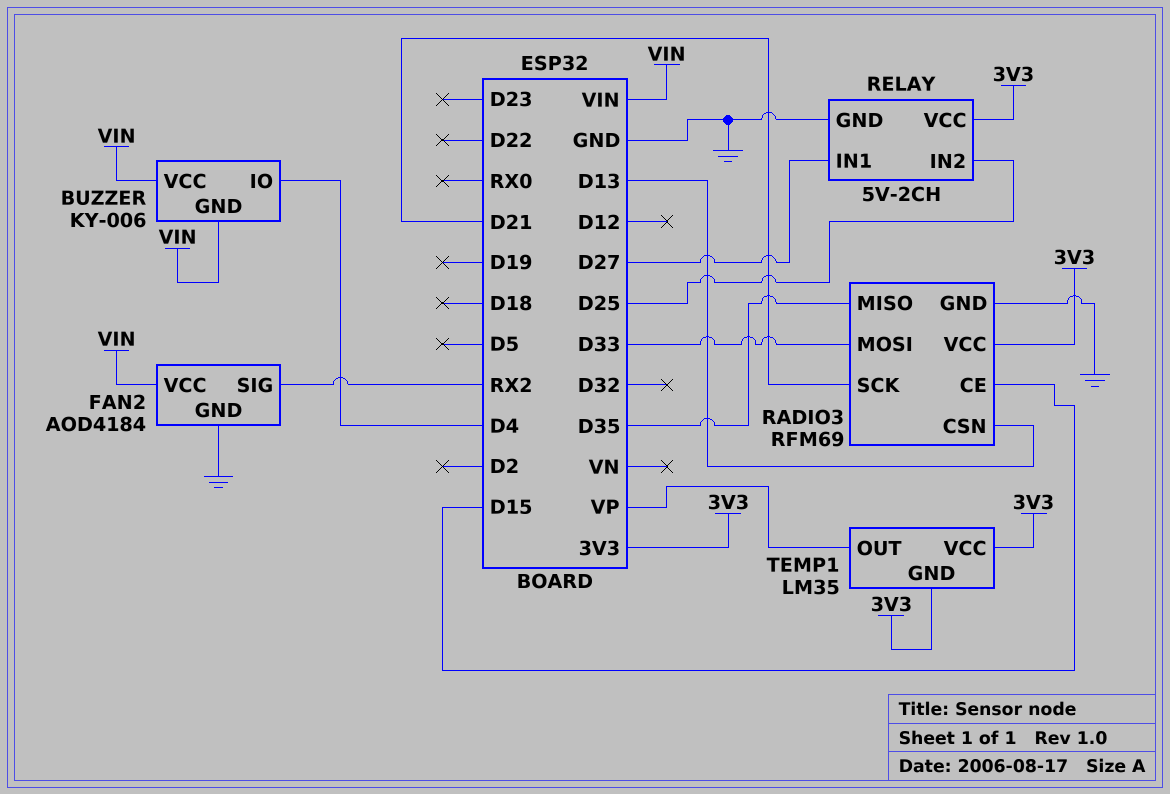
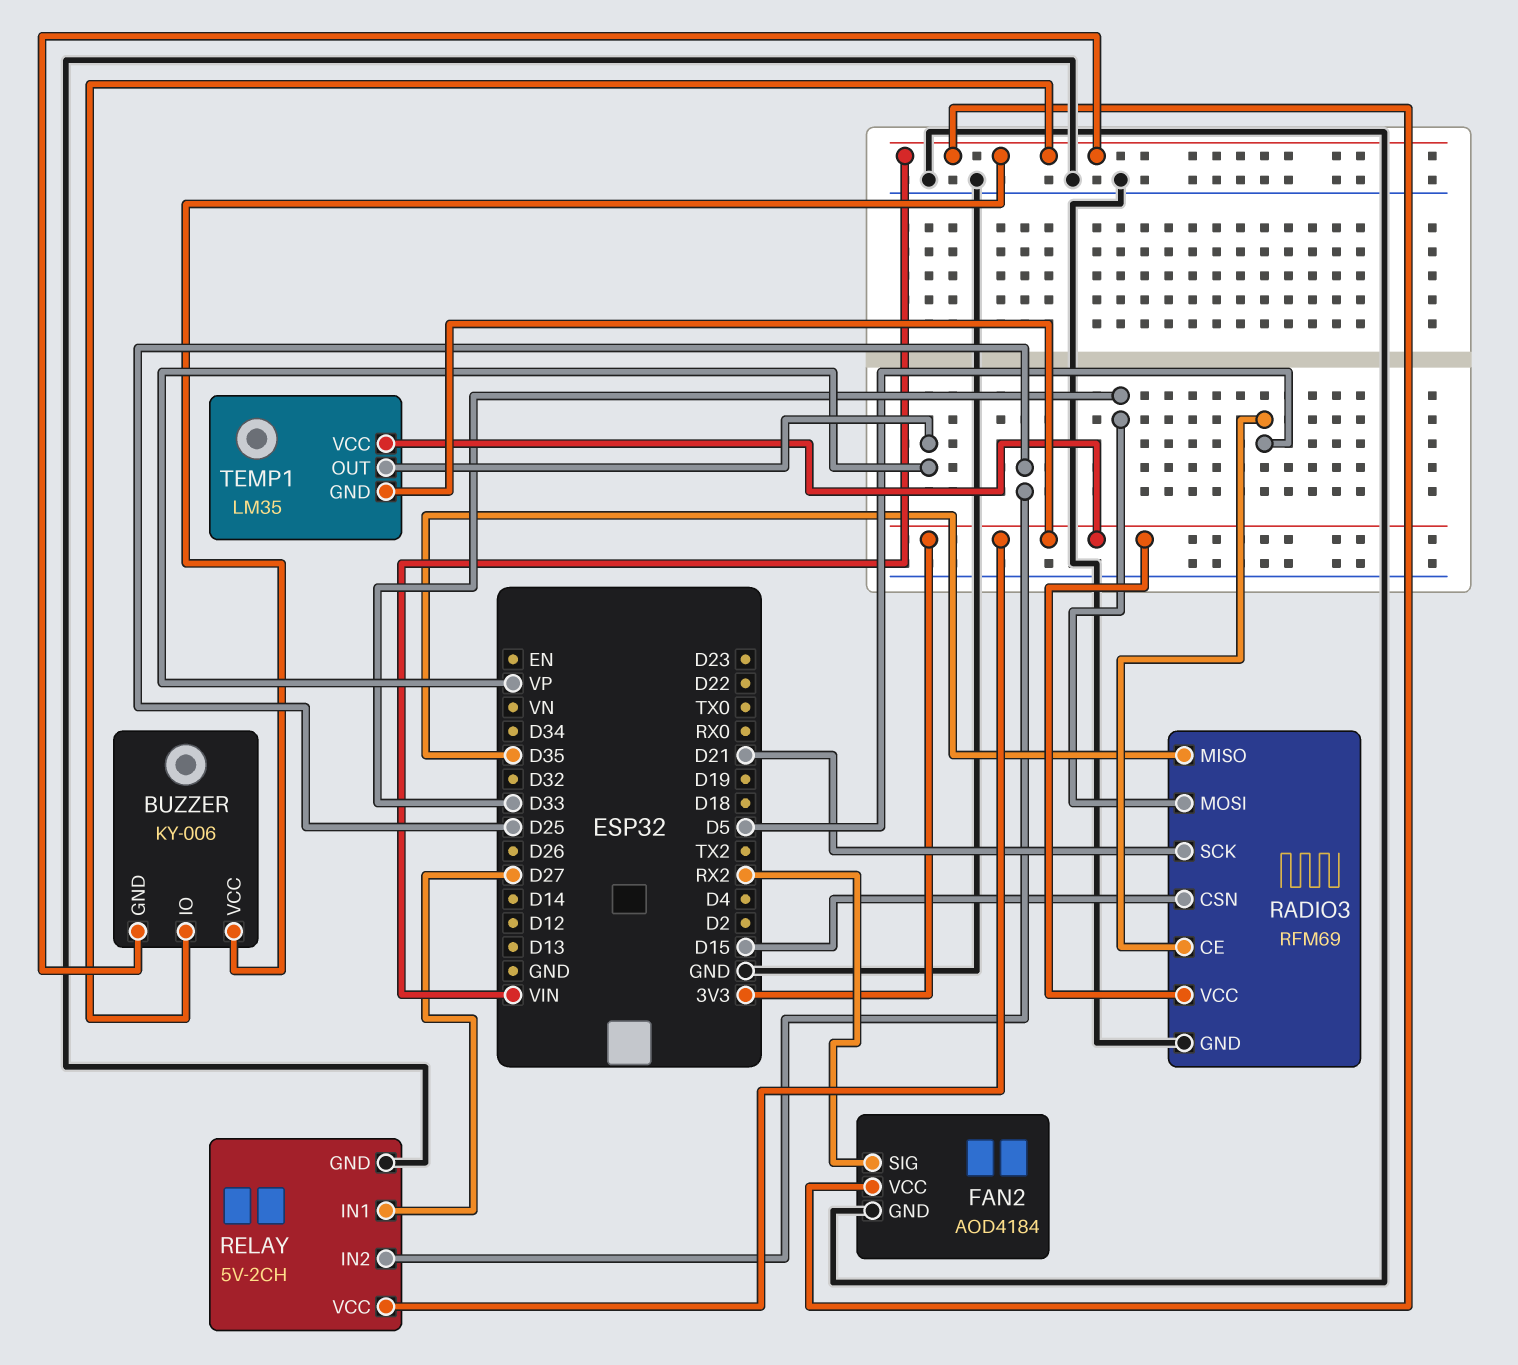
BUZZER pin IO: D4 -> VIN
RADIO3 pin CE: D15 -> D5
RADIO3 pin CSN: D13 -> D15

